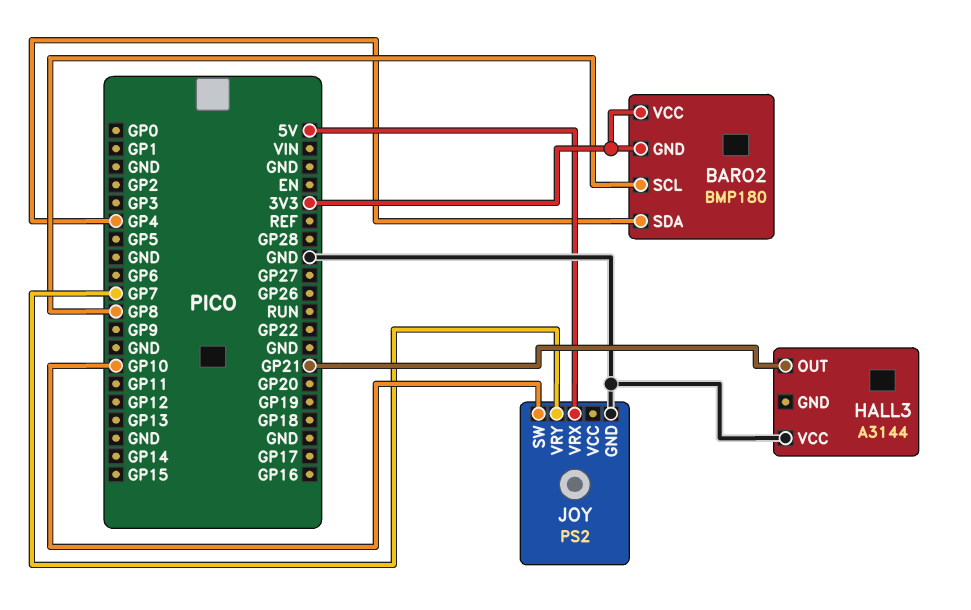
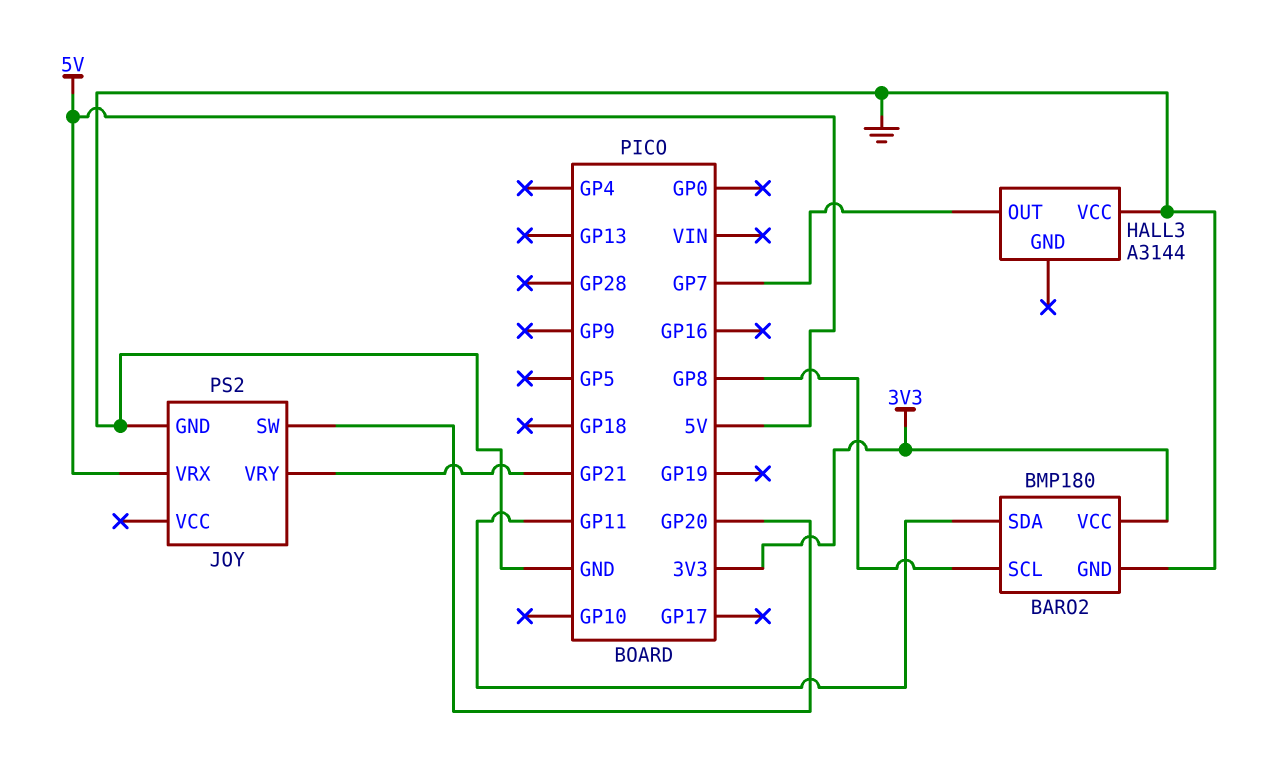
BARO2 pin GND: 3V3 -> GND
BARO2 pin SDA: GP4 -> GP11
HALL3 pin OUT: GP21 -> GP7
JOY pin SW: GP10 -> GP20
JOY pin VRY: GP7 -> GP21

